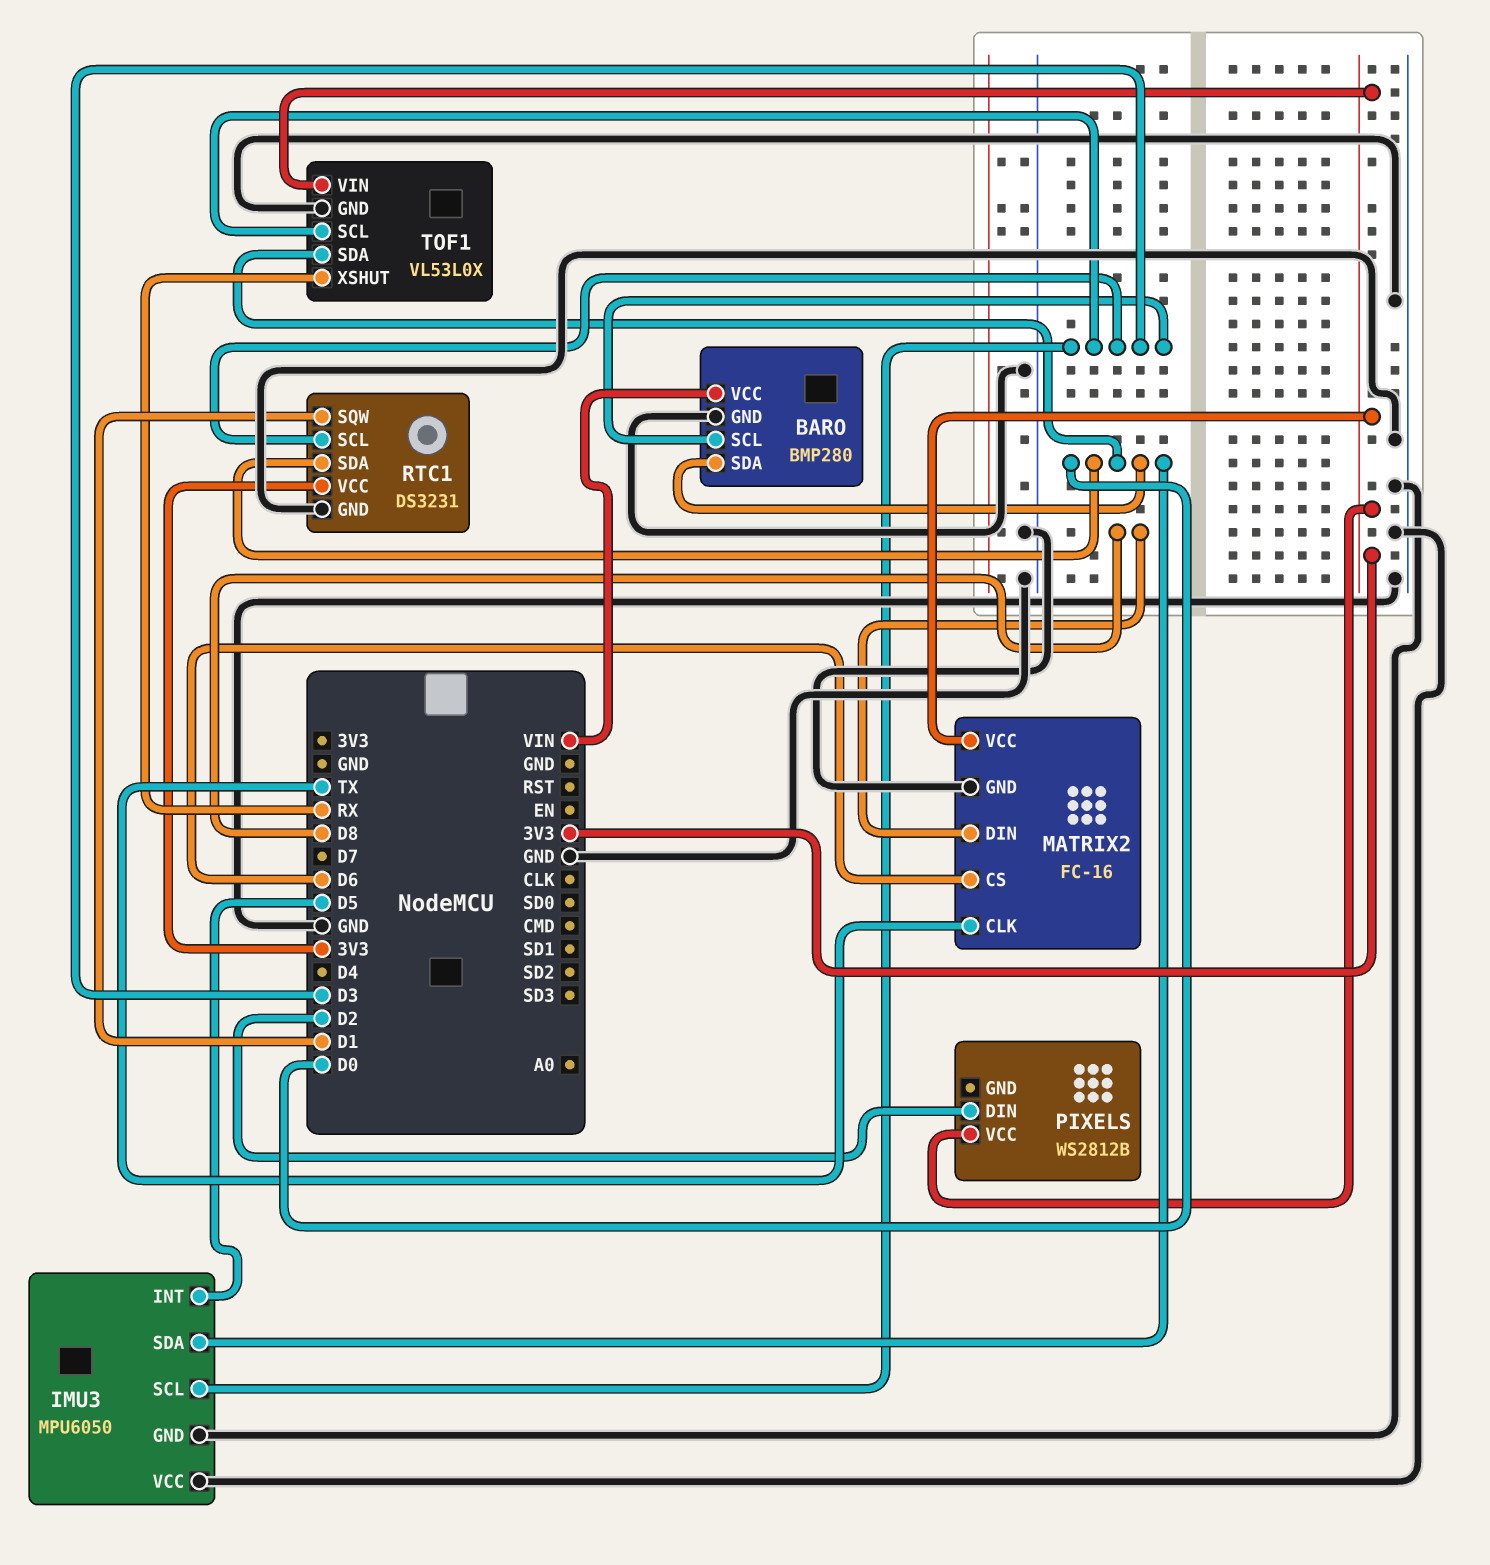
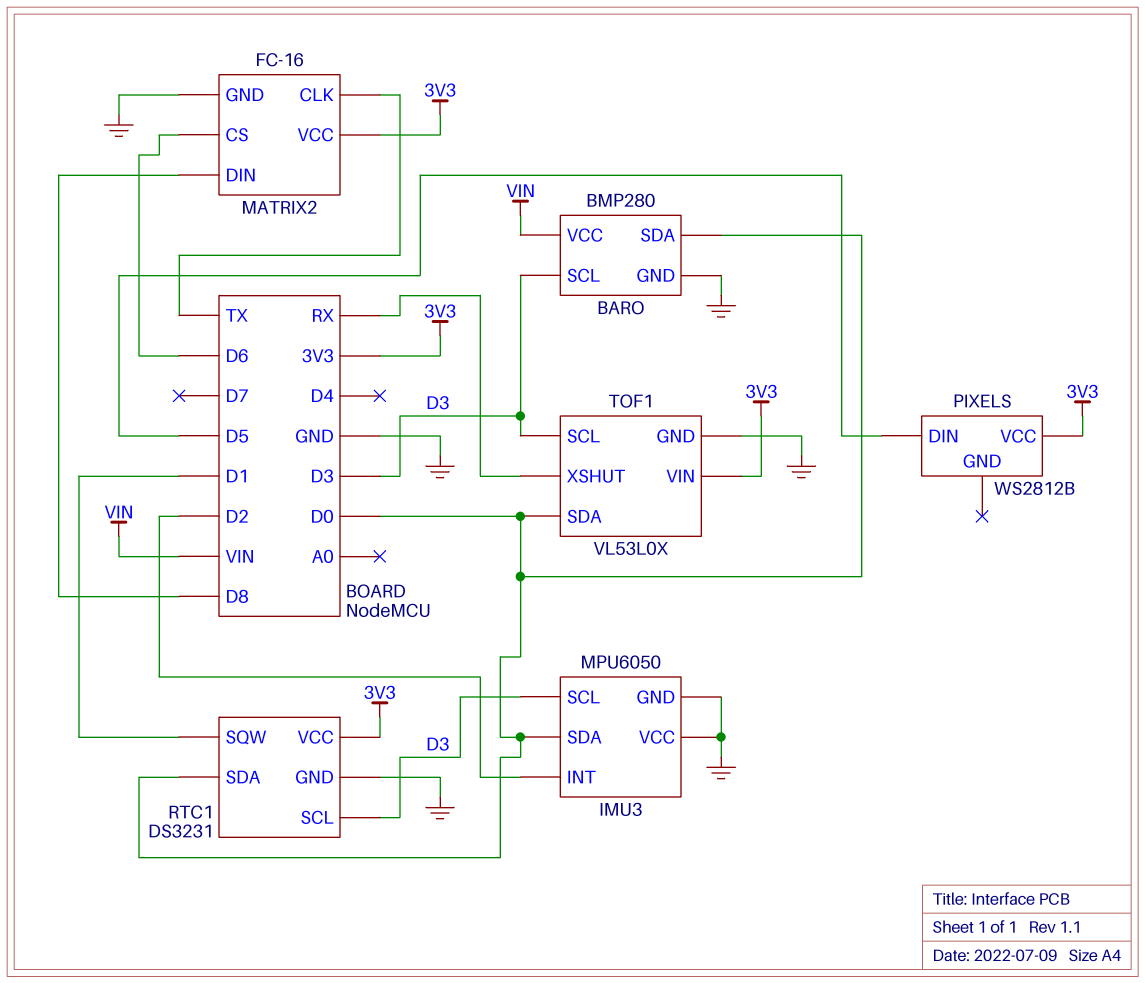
IMU3 pin INT: D5 -> D2
PIXELS pin DIN: D2 -> D5

